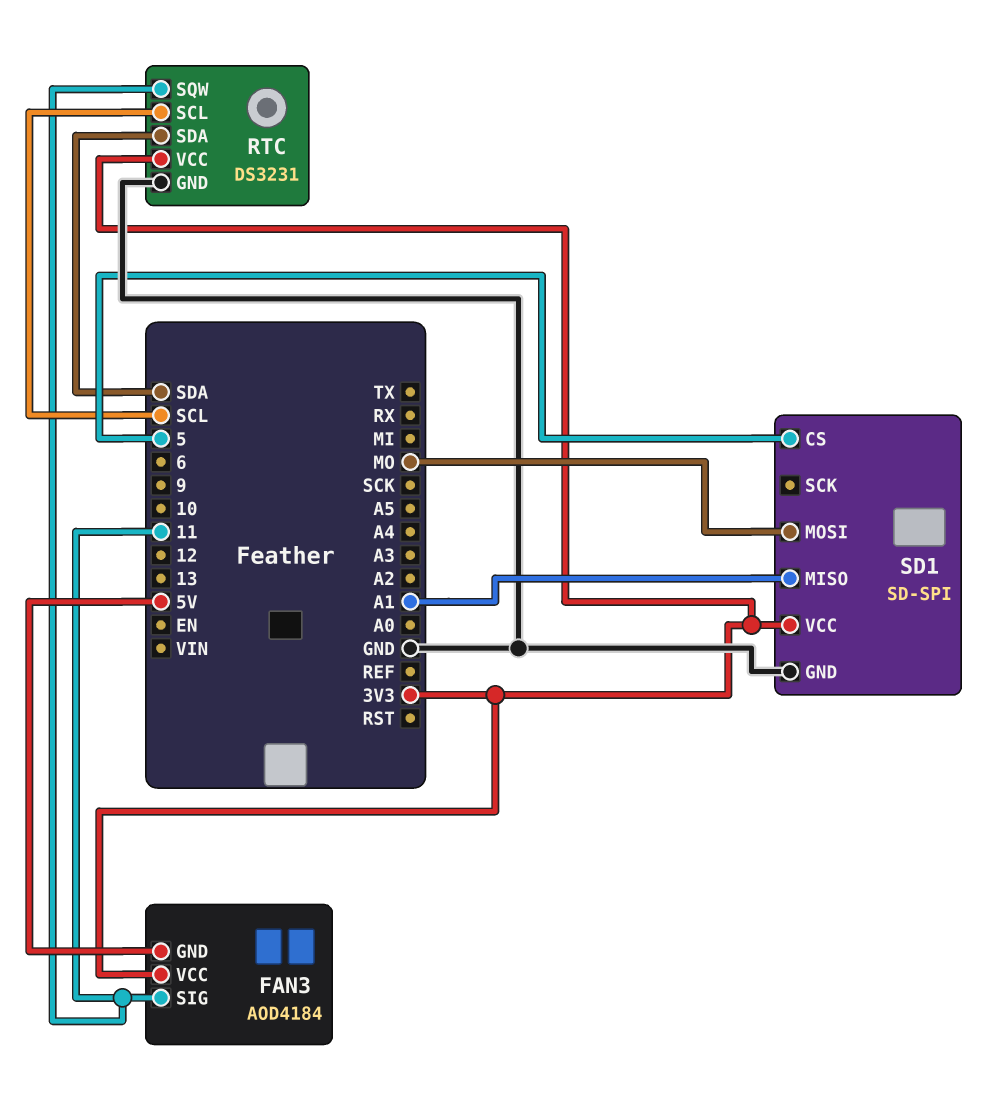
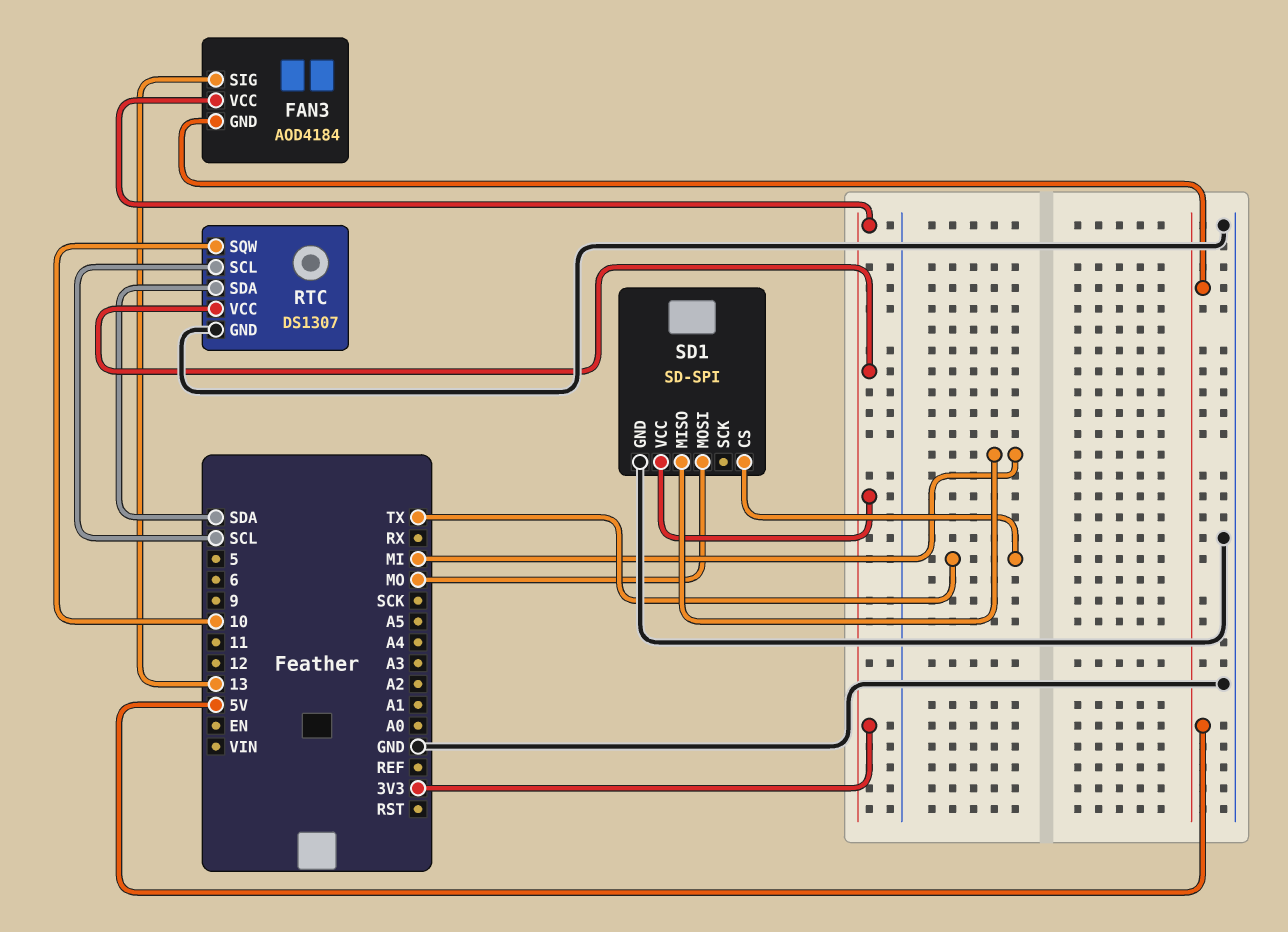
FAN3 pin SIG: 11 -> 13
RTC: DS3231 -> DS1307
RTC pin SQW: 11 -> 10
SD1 pin CS: 5 -> TX
SD1 pin MISO: A1 -> MI

